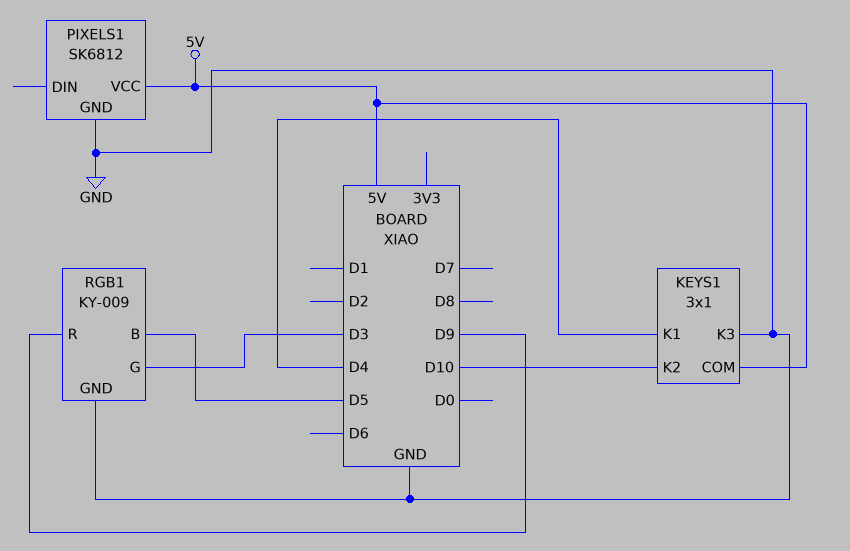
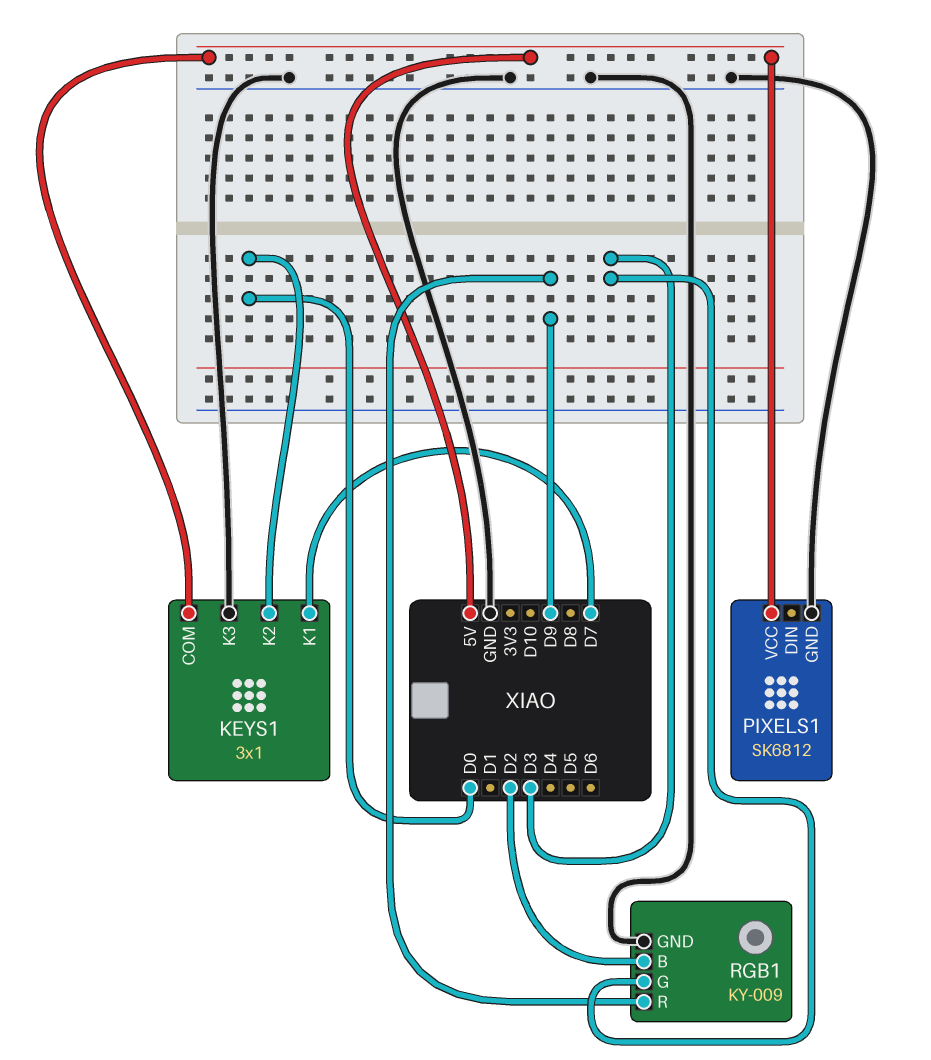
KEYS1 pin K1: D4 -> D7
KEYS1 pin K2: D10 -> D0
RGB1 pin B: D5 -> D2

